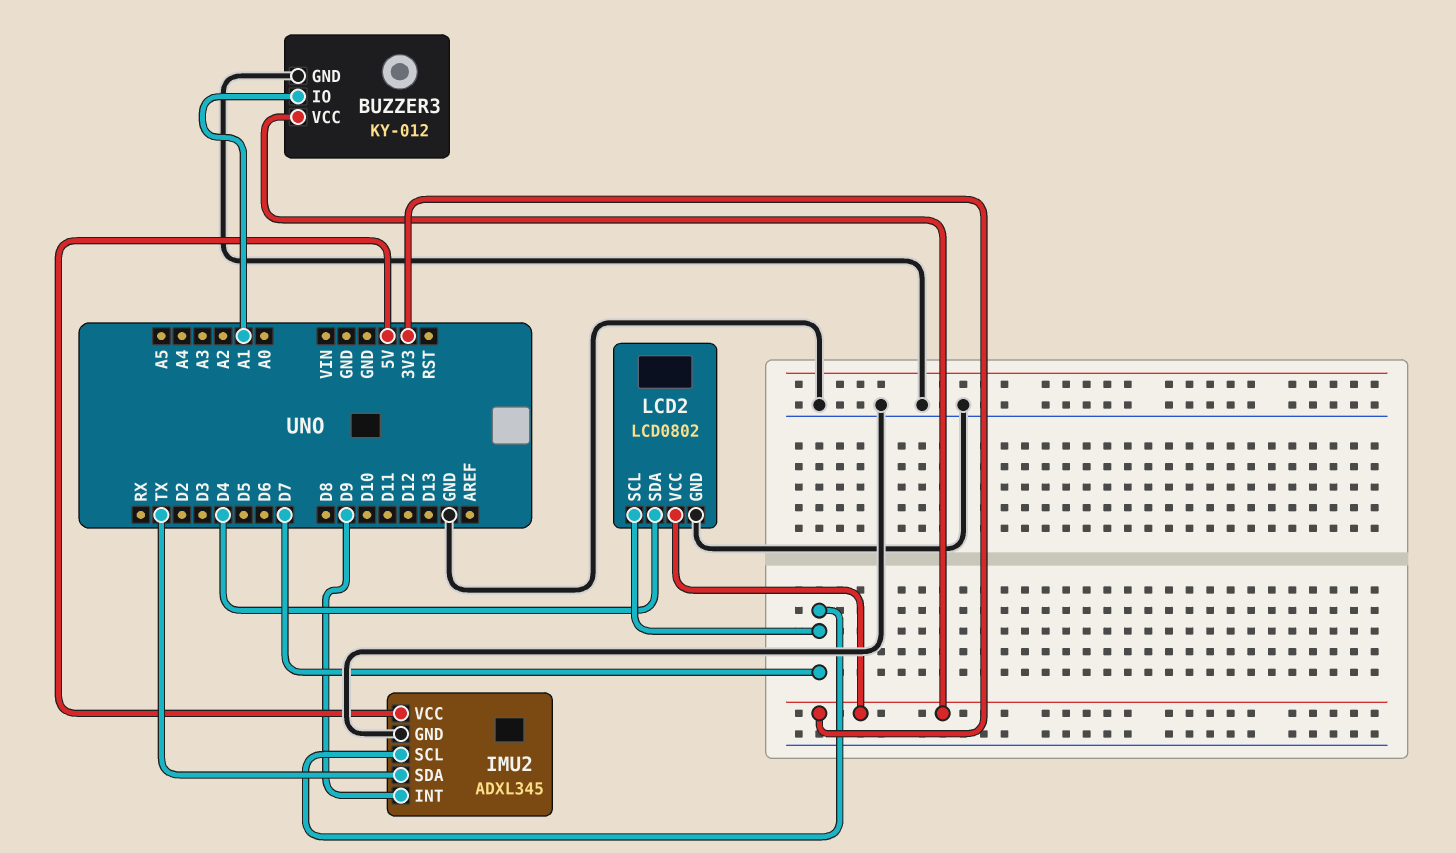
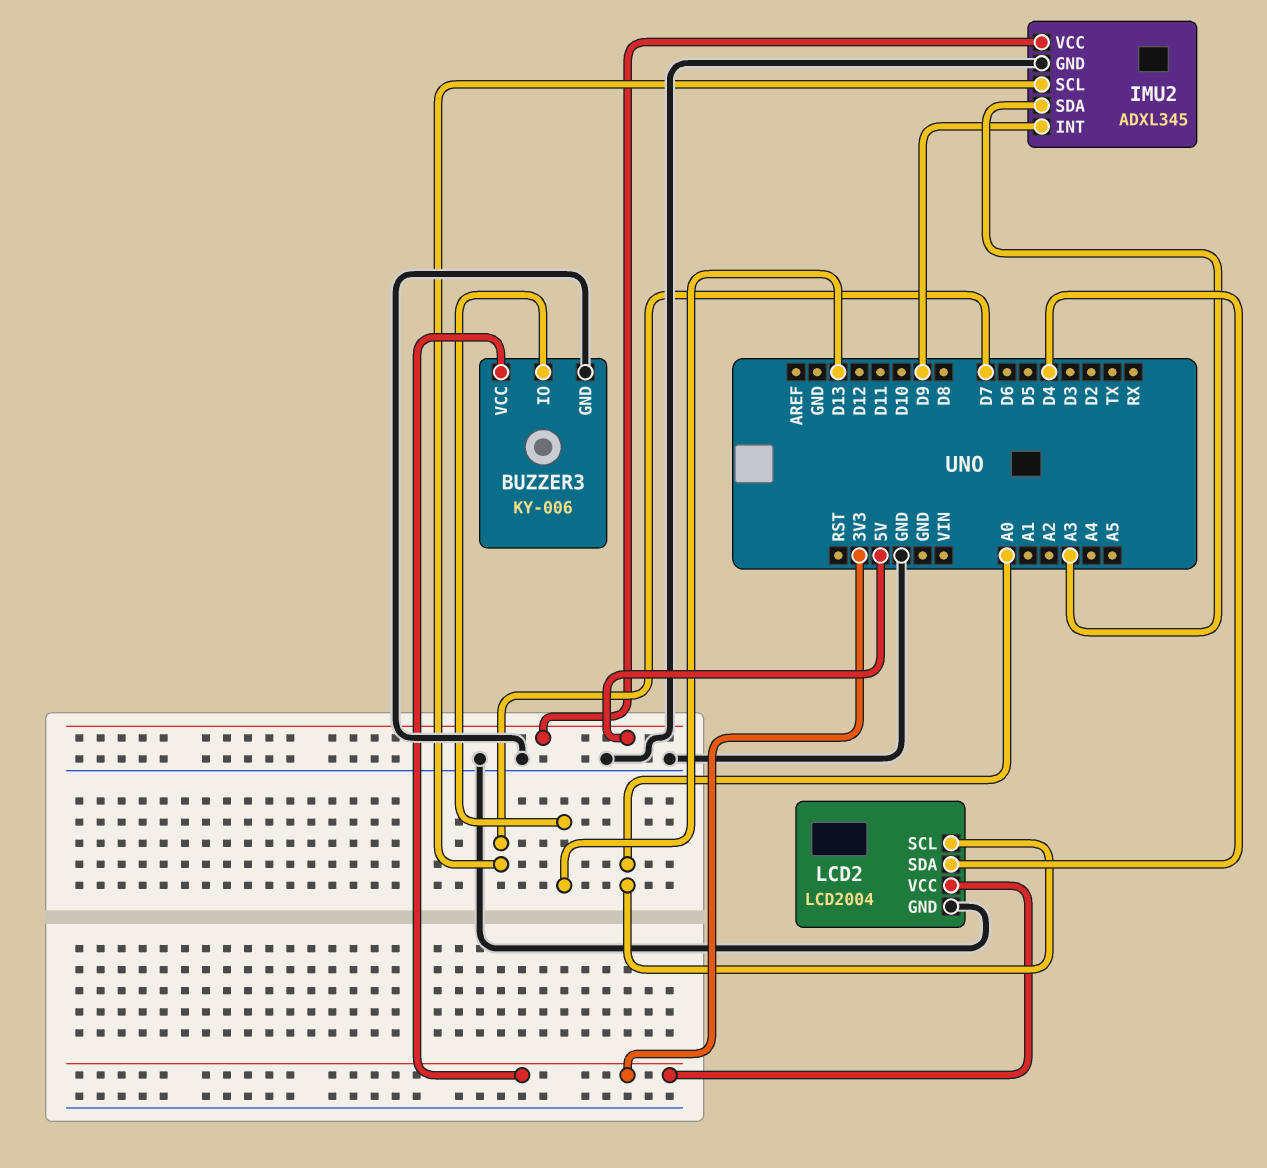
BUZZER3: KY-012 -> KY-006
BUZZER3 pin IO: A1 -> D13
IMU2 pin SDA: TX -> A3
LCD2: LCD0802 -> LCD2004
LCD2 pin SCL: D7 -> A0

